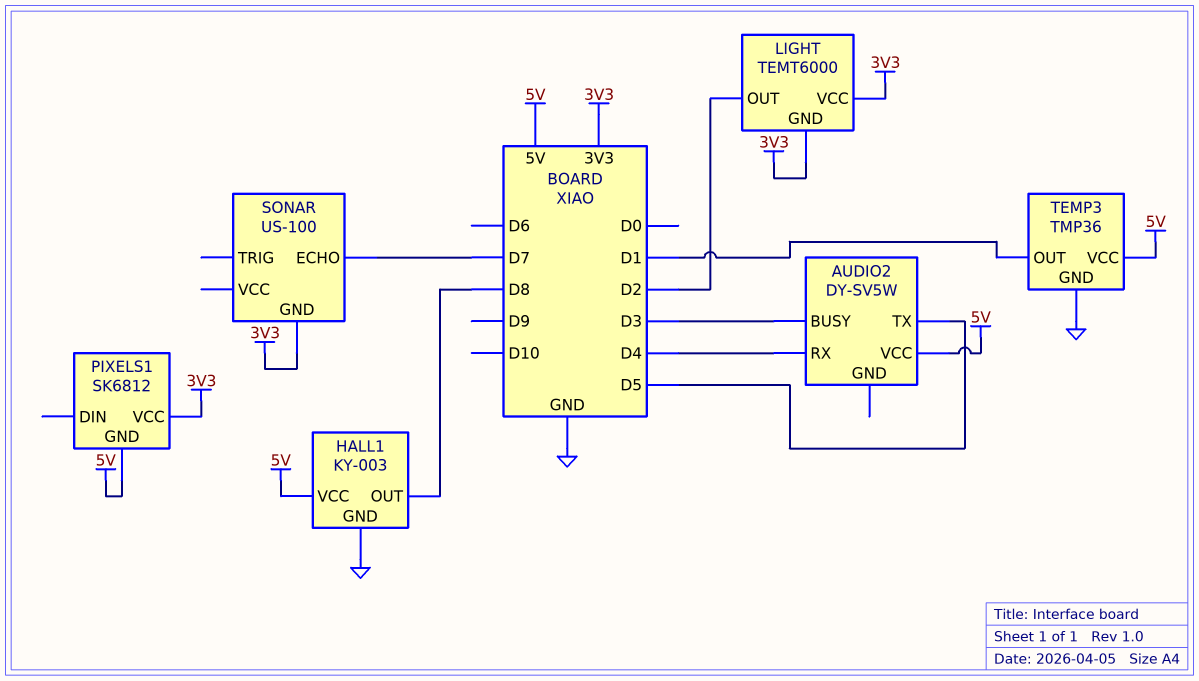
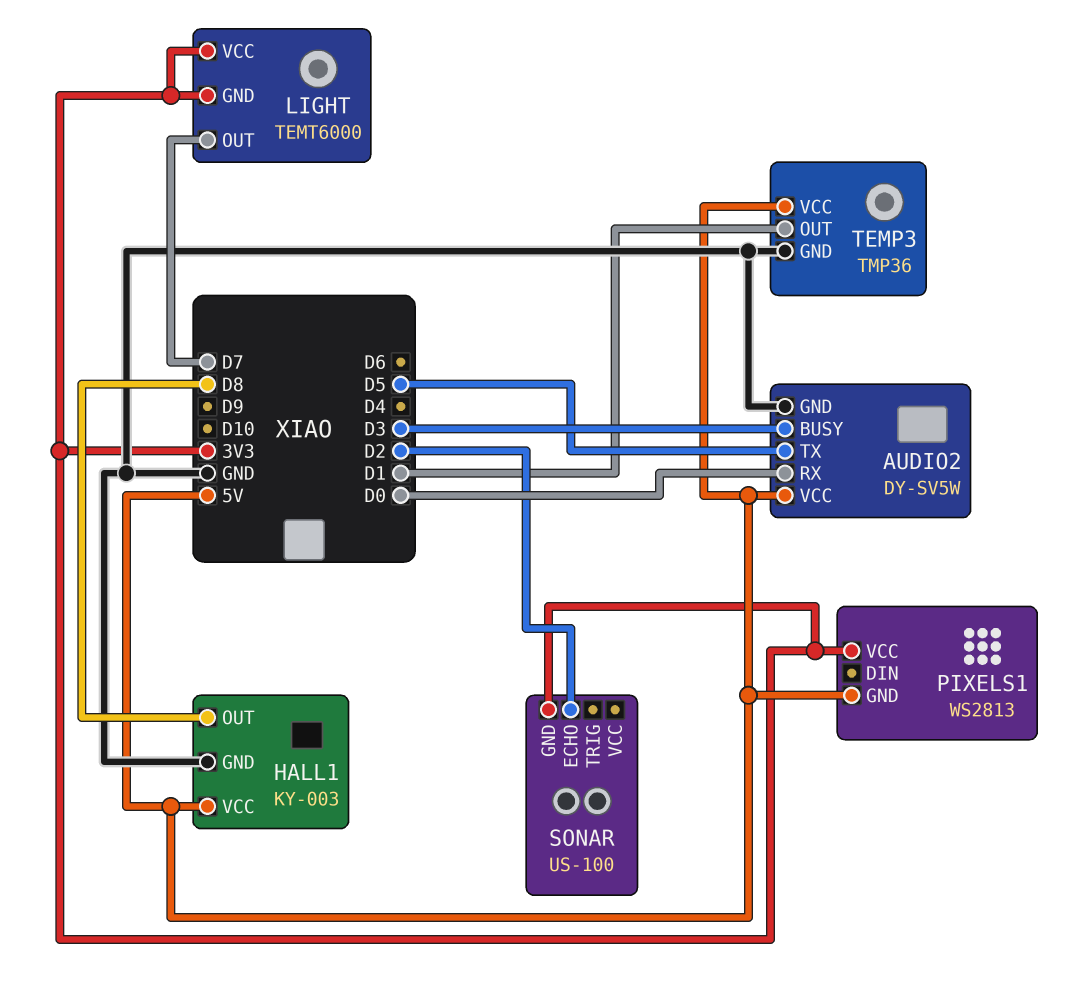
AUDIO2 pin GND: none -> GND
AUDIO2 pin RX: D4 -> D0
LIGHT pin OUT: D2 -> D7
PIXELS1: SK6812 -> WS2813
SONAR pin ECHO: D7 -> D2

